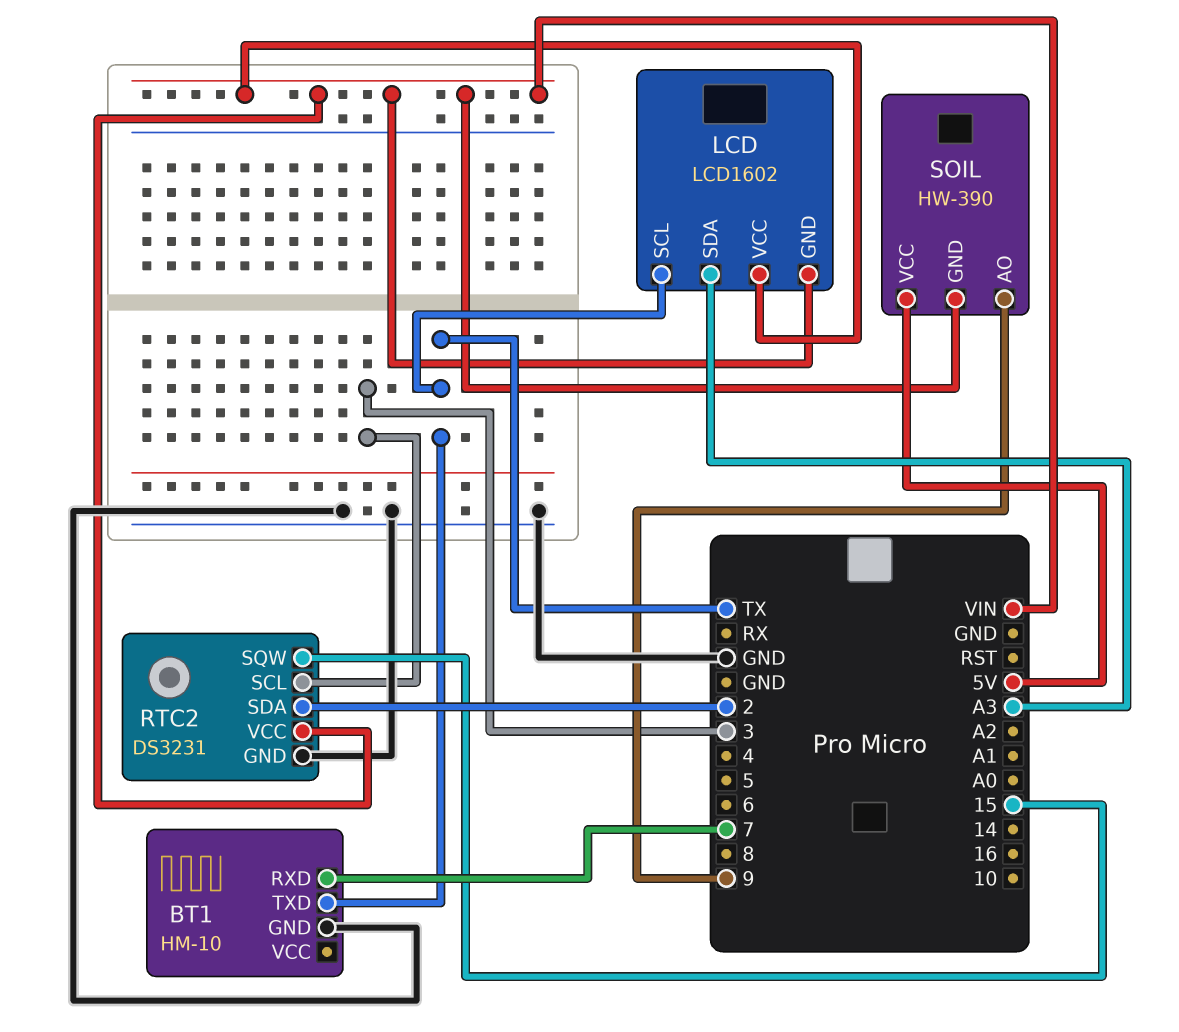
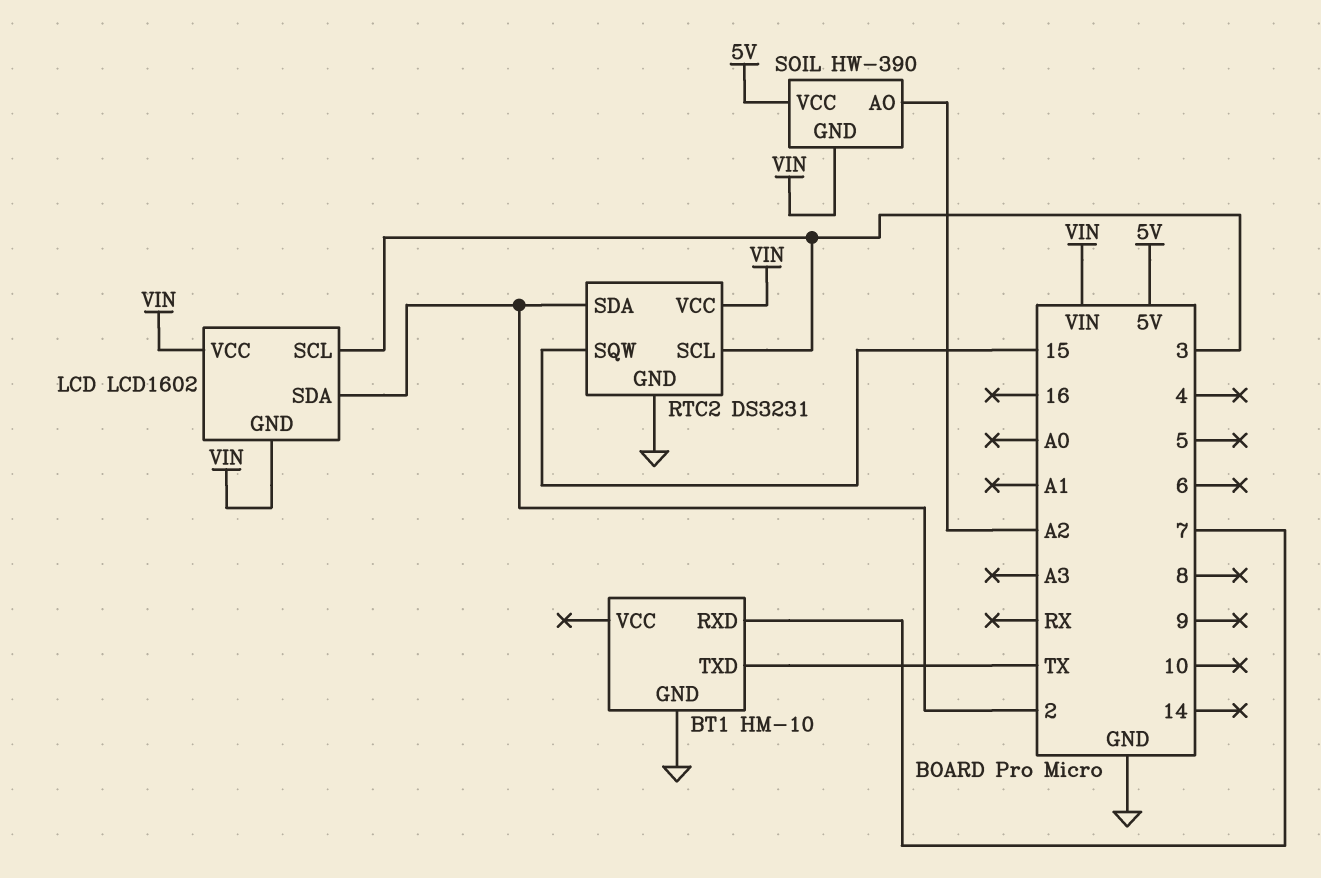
LCD pin SCL: TX -> 3
LCD pin SDA: A3 -> 2
SOIL pin AO: 9 -> A2

